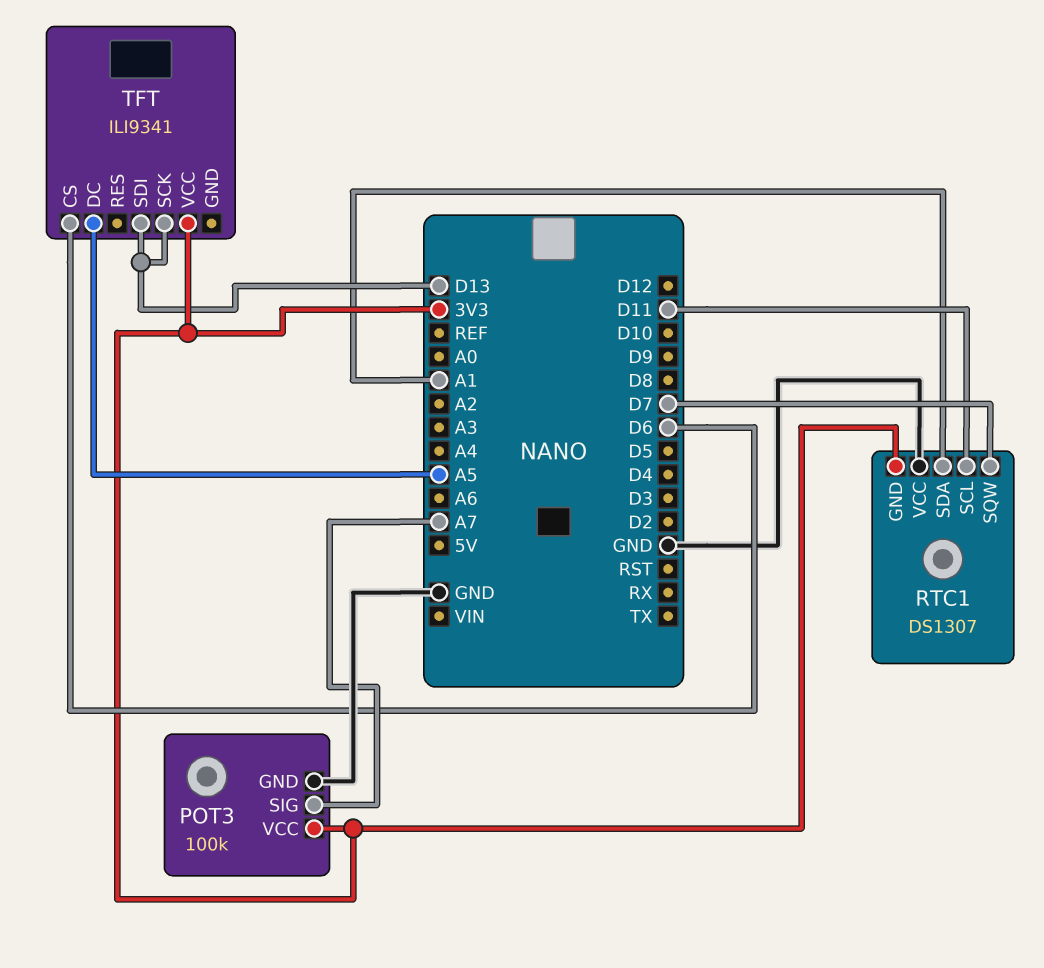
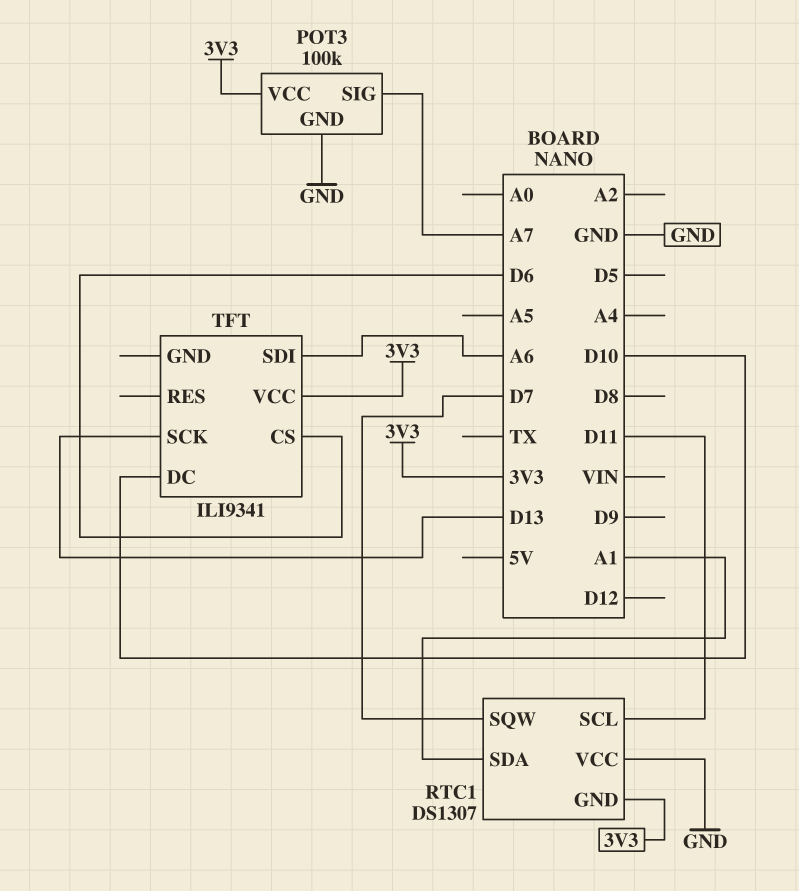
TFT pin DC: A5 -> D10
TFT pin SDI: D13 -> A6

